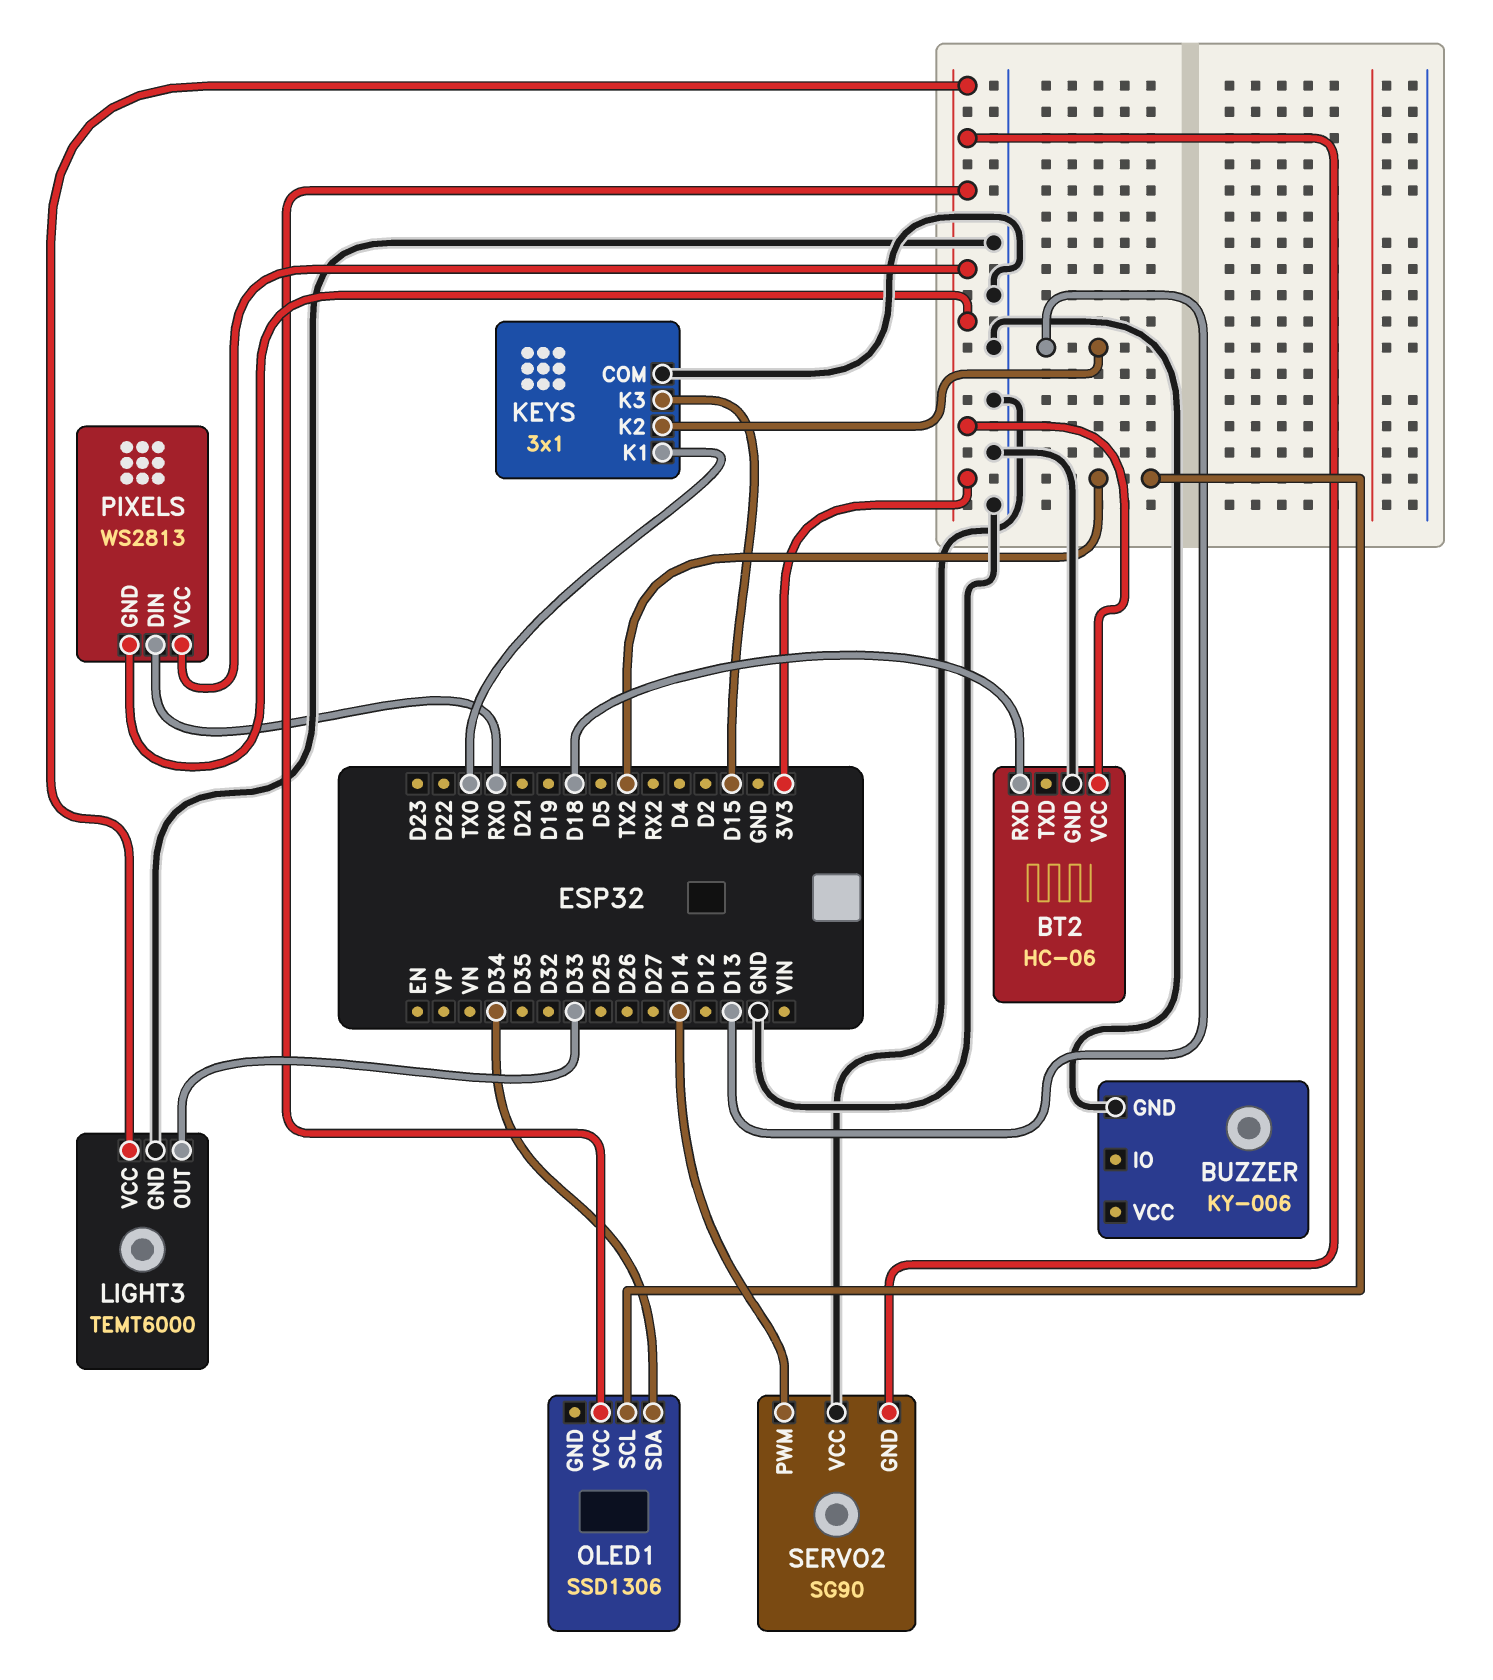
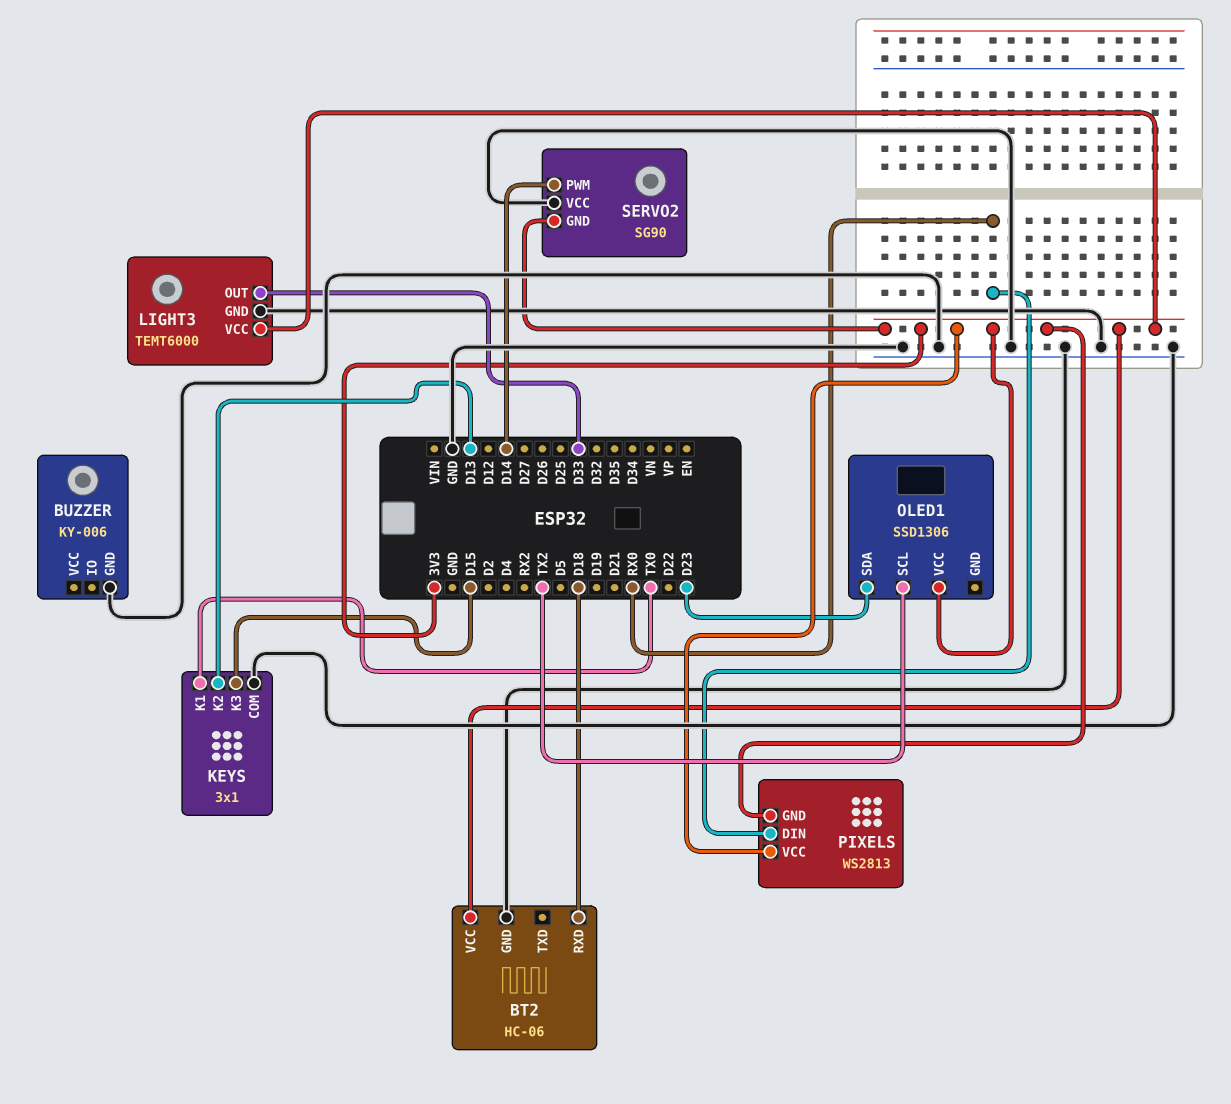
OLED1 pin SDA: D34 -> D23

